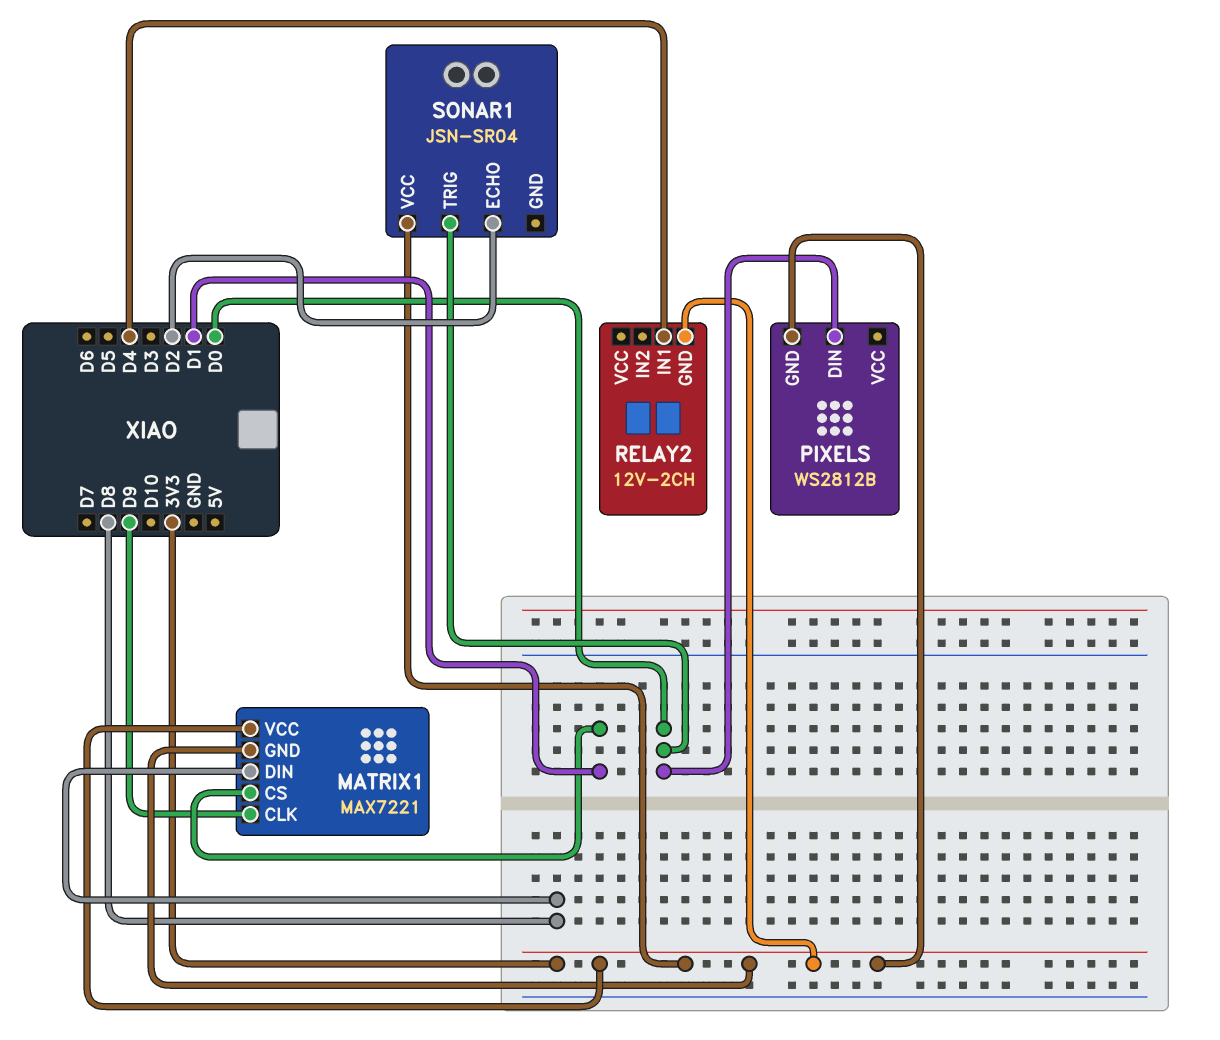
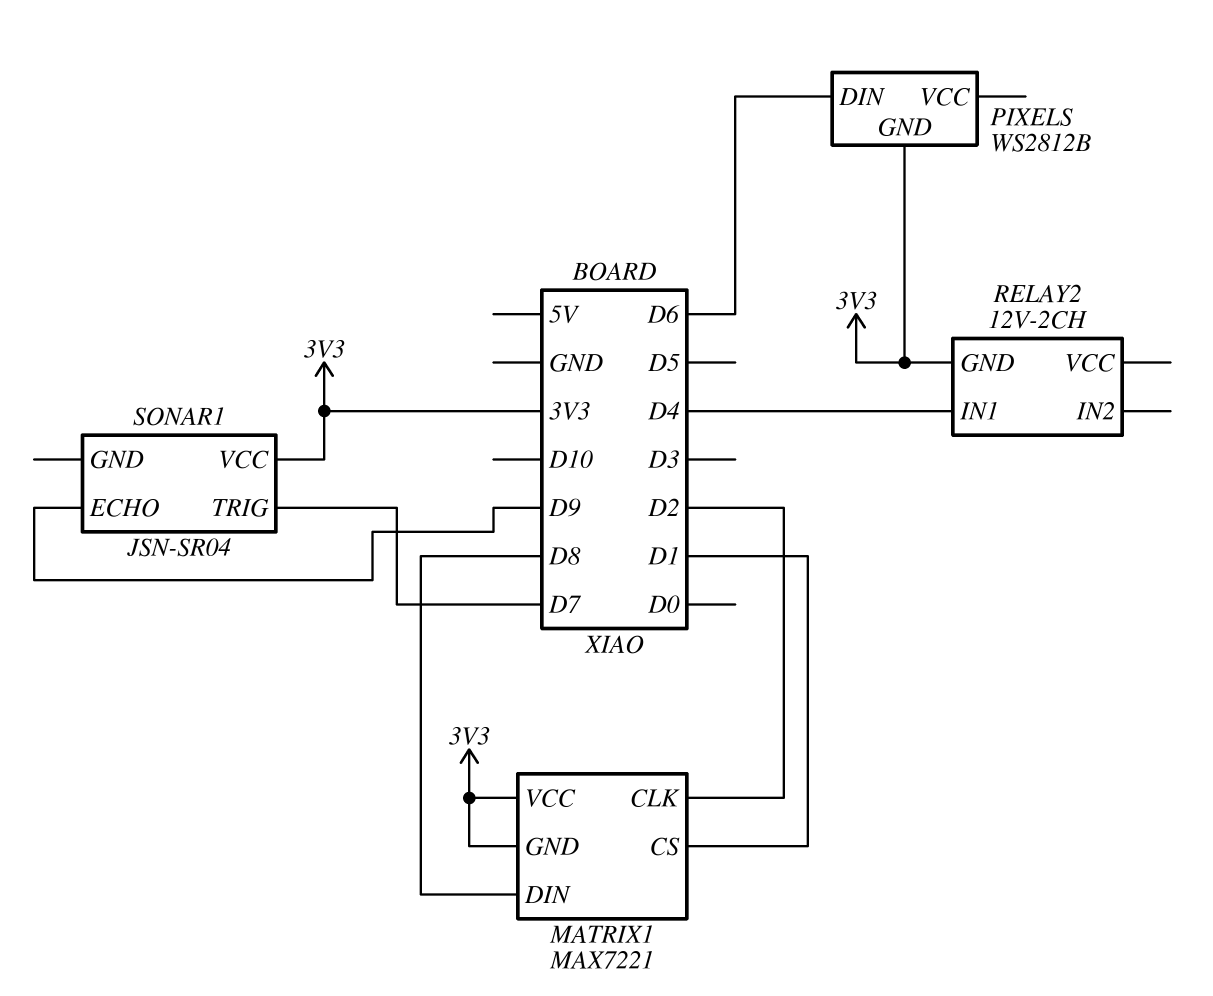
MATRIX1 pin CLK: D9 -> D2
PIXELS pin DIN: D0 -> D6
SONAR1 pin ECHO: D2 -> D9
SONAR1 pin TRIG: D0 -> D7

